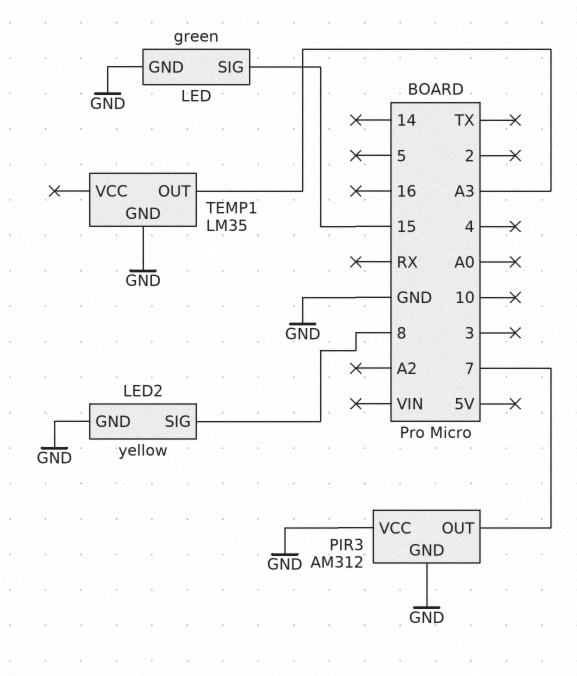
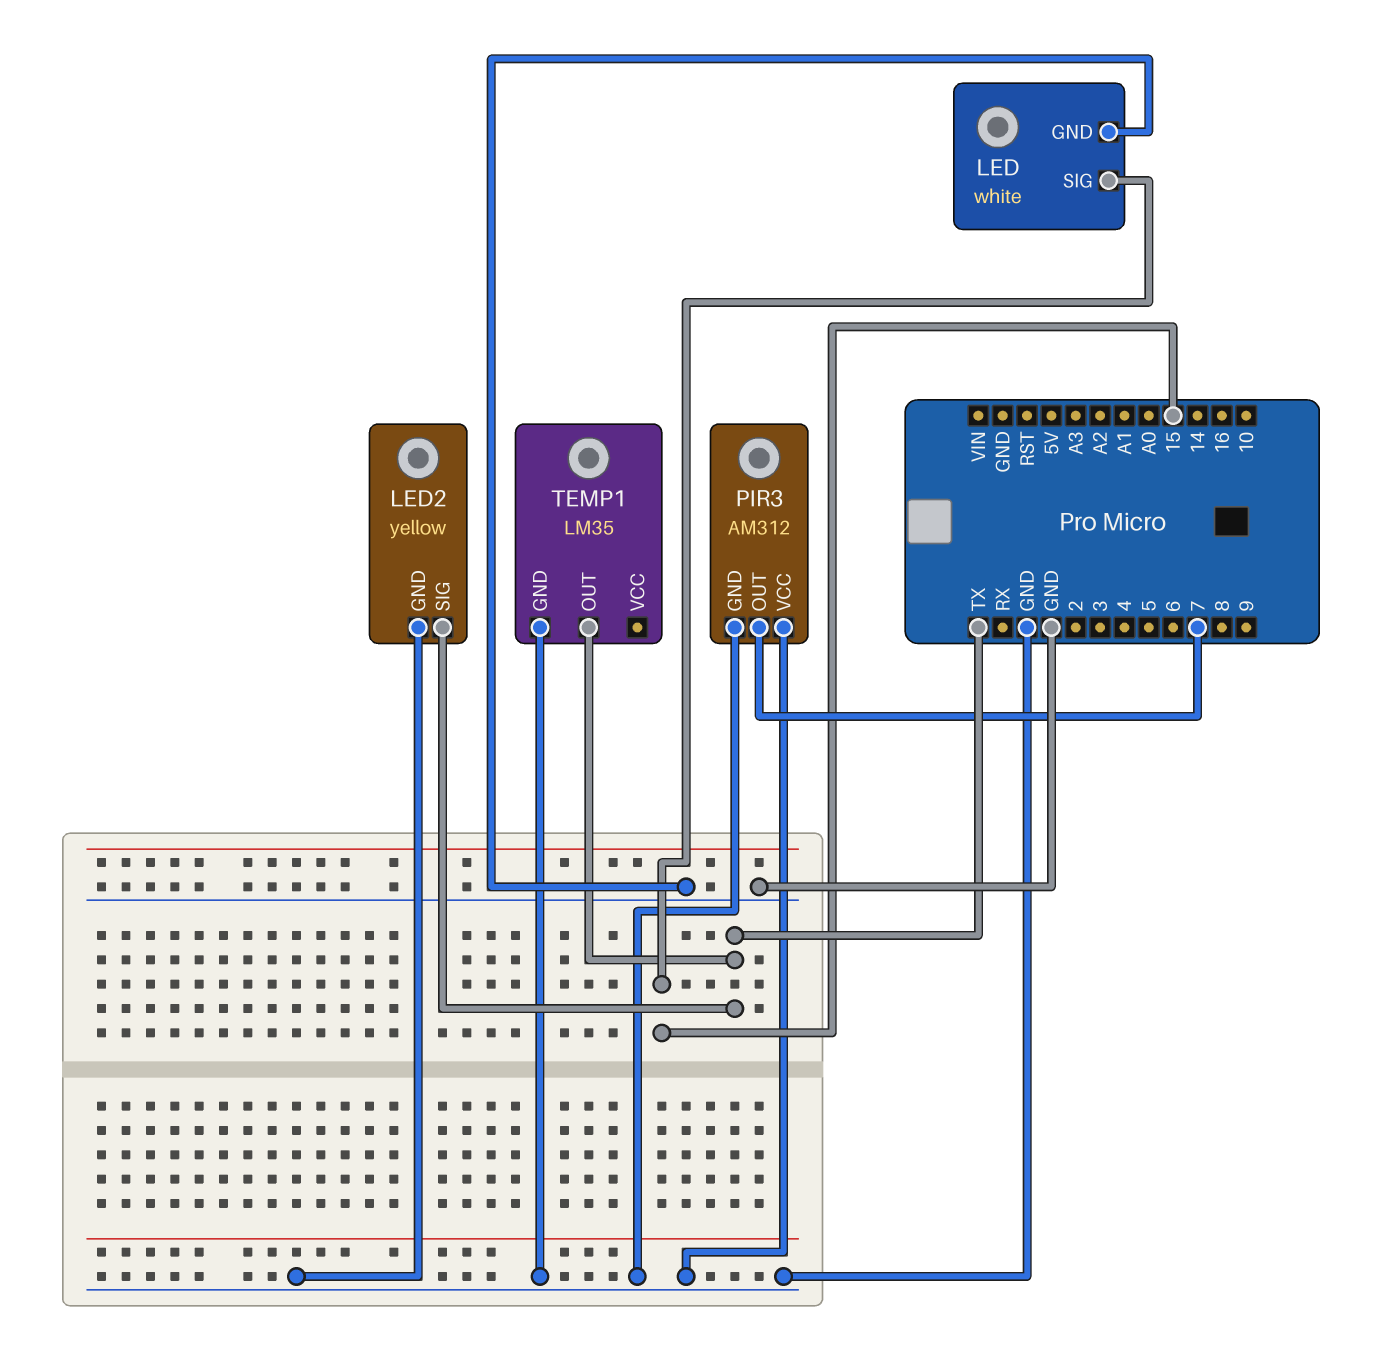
LED: green -> white
LED2 pin SIG: 8 -> TX
TEMP1 pin OUT: A3 -> TX

